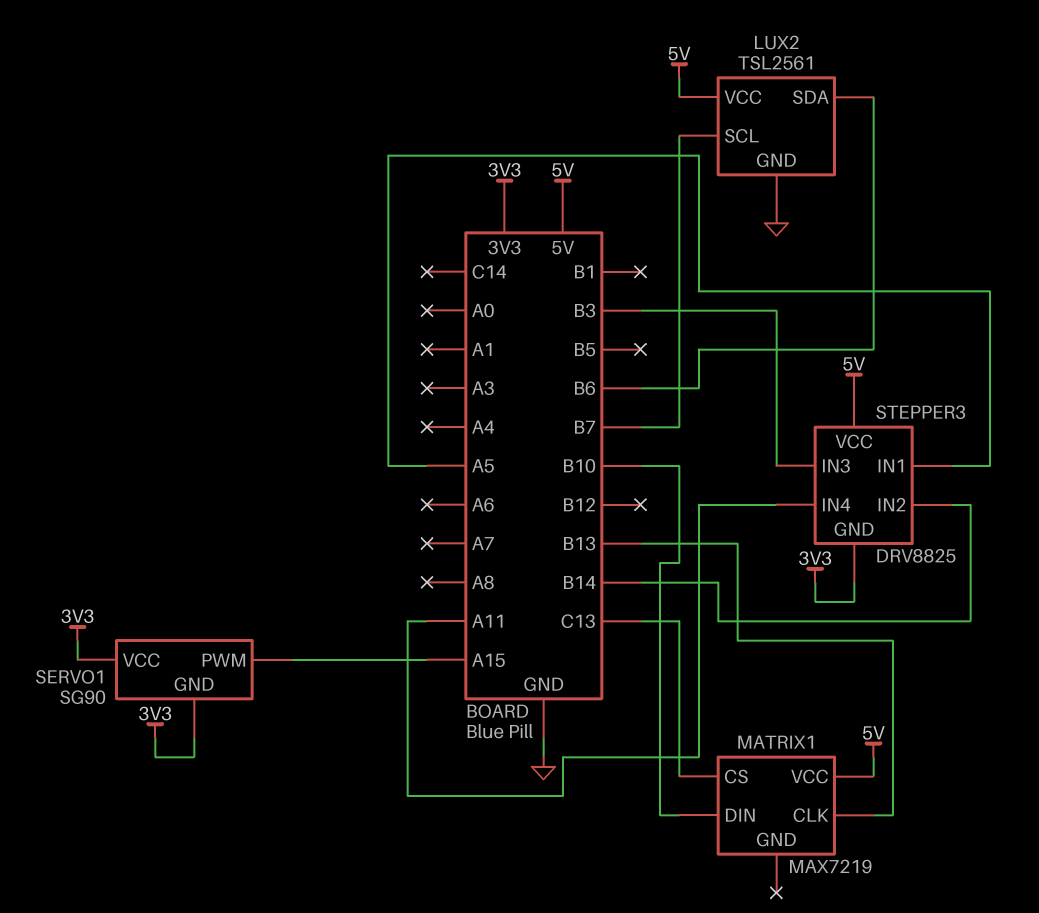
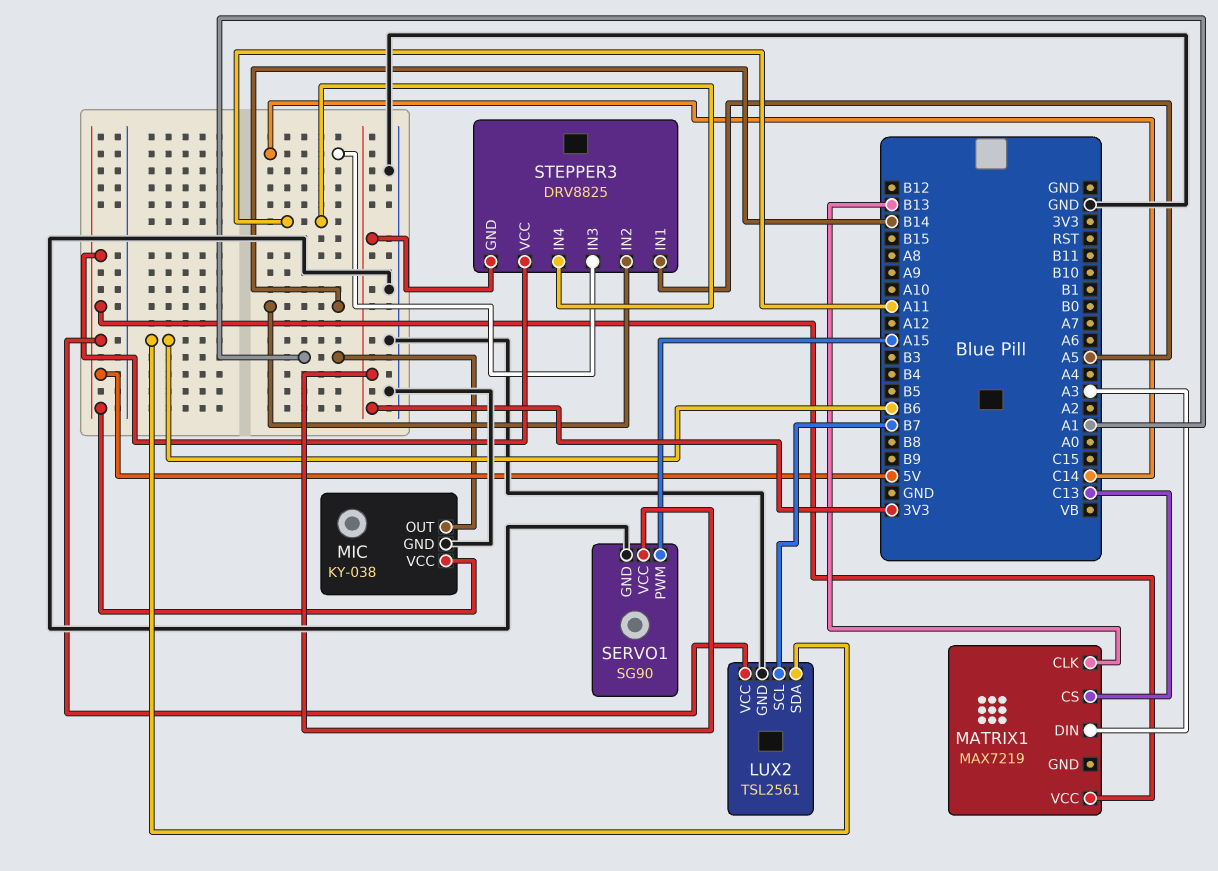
MATRIX1 pin DIN: B10 -> A3
MIC: none -> KY-038
MIC pin GND: none -> GND
MIC pin OUT: none -> A1
MIC pin VCC: none -> 5V
SERVO1 pin GND: 3V3 -> GND
STEPPER3 pin IN3: B3 -> C14

